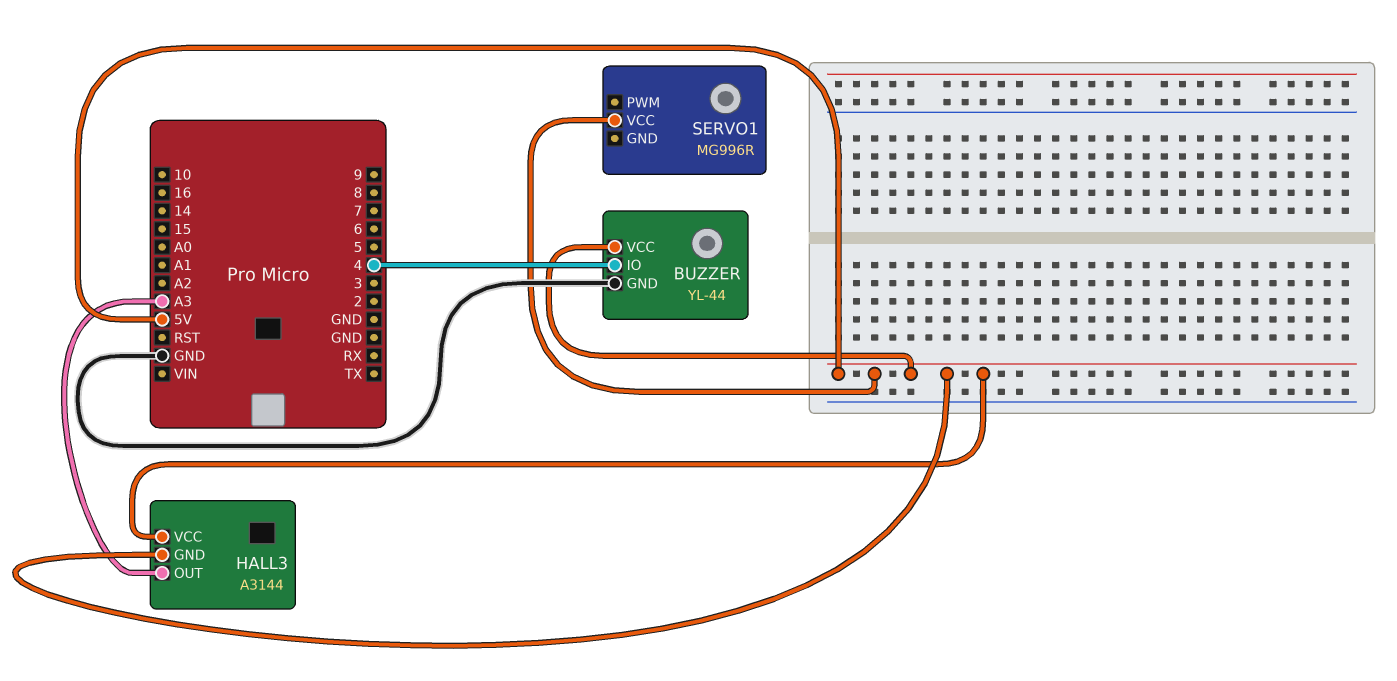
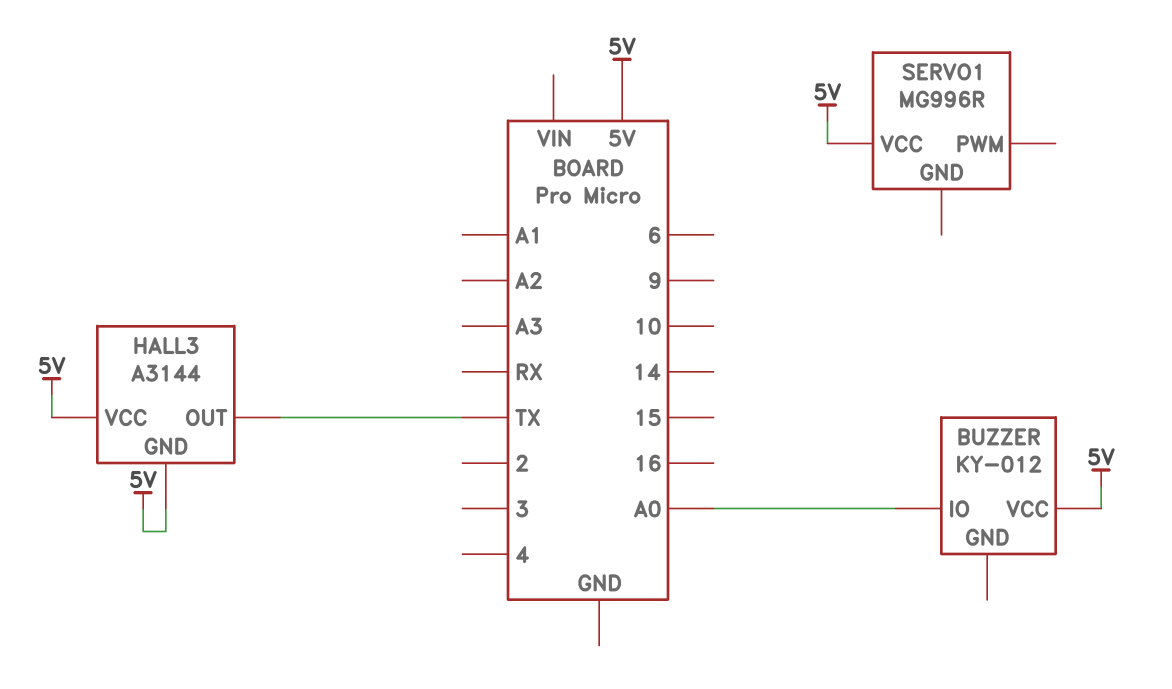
BUZZER: YL-44 -> KY-012
BUZZER pin GND: GND -> none
BUZZER pin IO: 4 -> A0
HALL3 pin OUT: A3 -> TX

